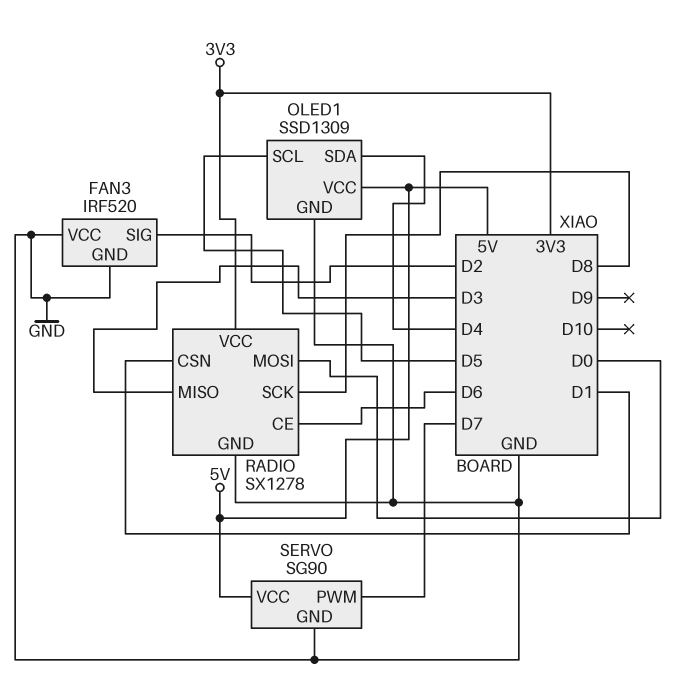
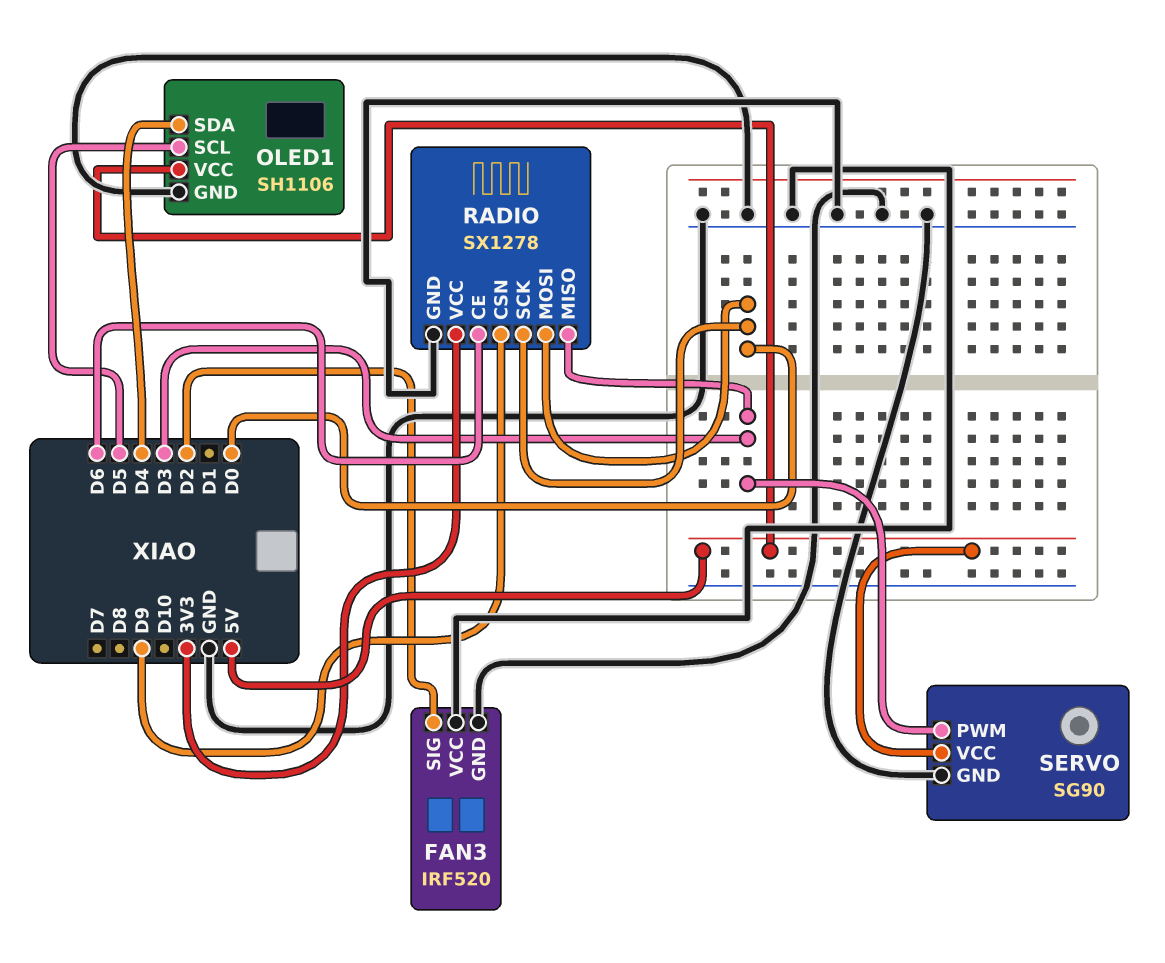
OLED1: SSD1309 -> SH1106
RADIO pin CSN: D1 -> D9
RADIO pin SCK: D8 -> D0
SERVO pin PWM: D7 -> D3

